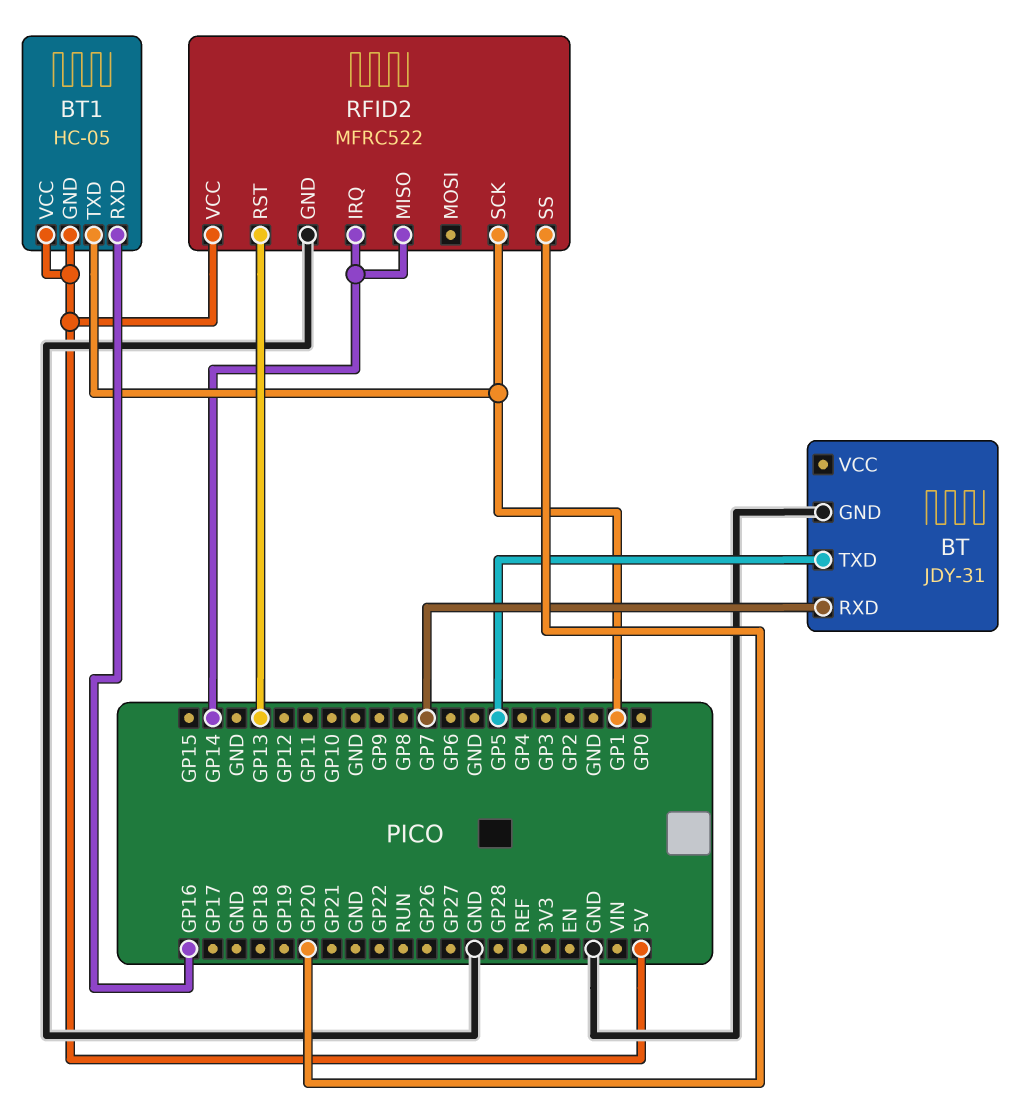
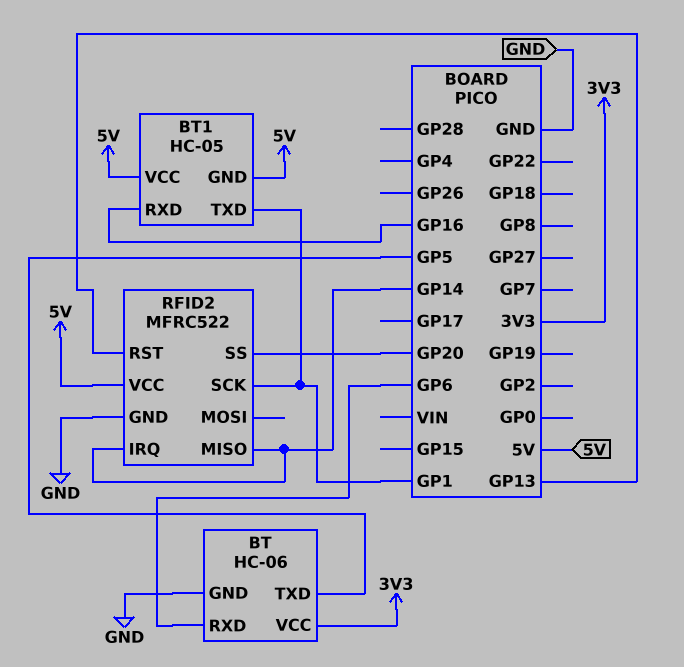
BT: JDY-31 -> HC-06
BT pin RXD: GP7 -> GP6
BT pin VCC: none -> 3V3

